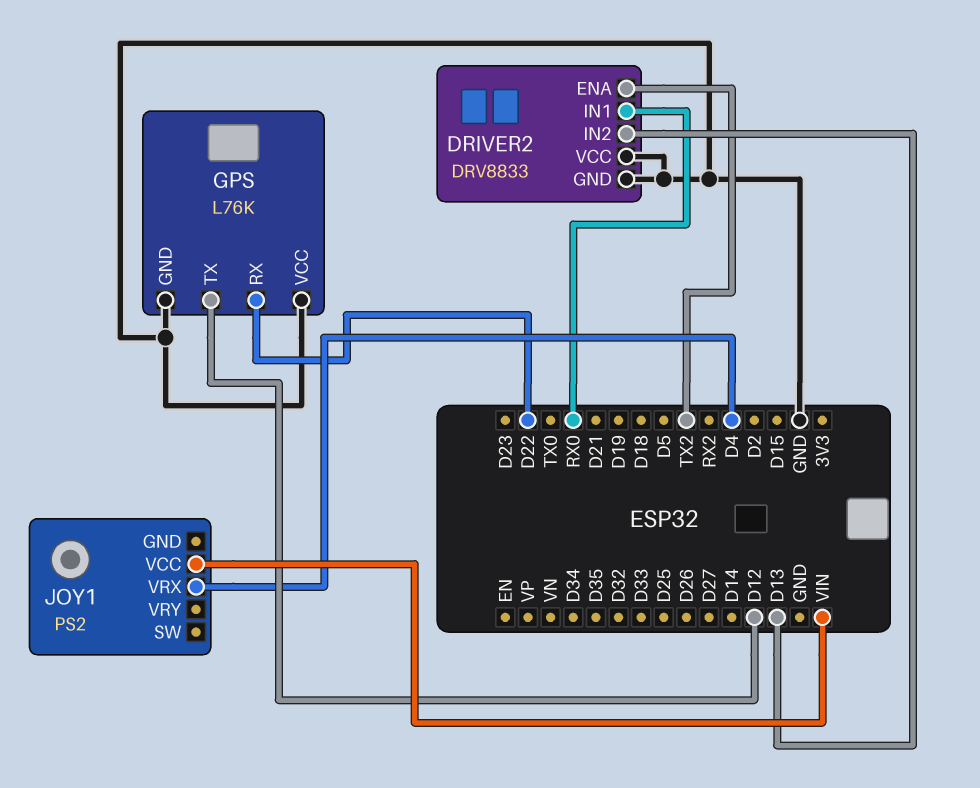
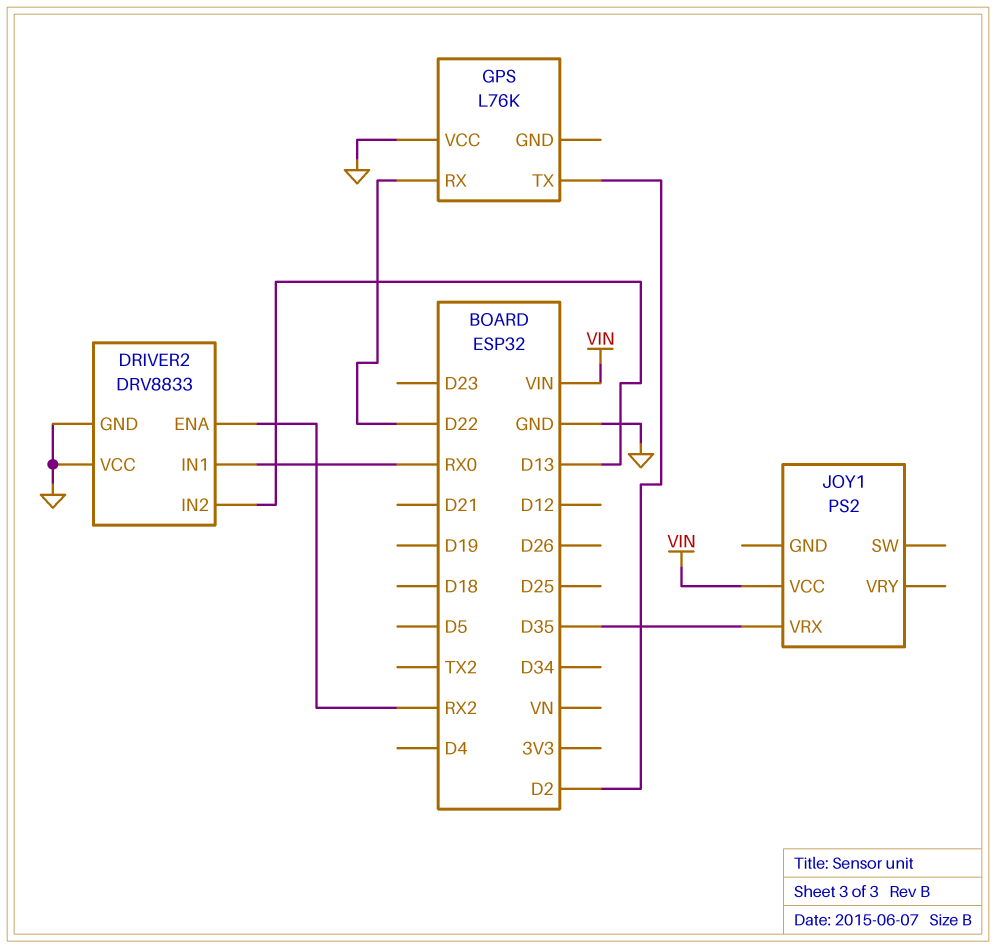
DRIVER2 pin ENA: TX2 -> RX2
GPS pin GND: GND -> none
GPS pin TX: D12 -> D2
JOY1 pin VRX: D4 -> D35

